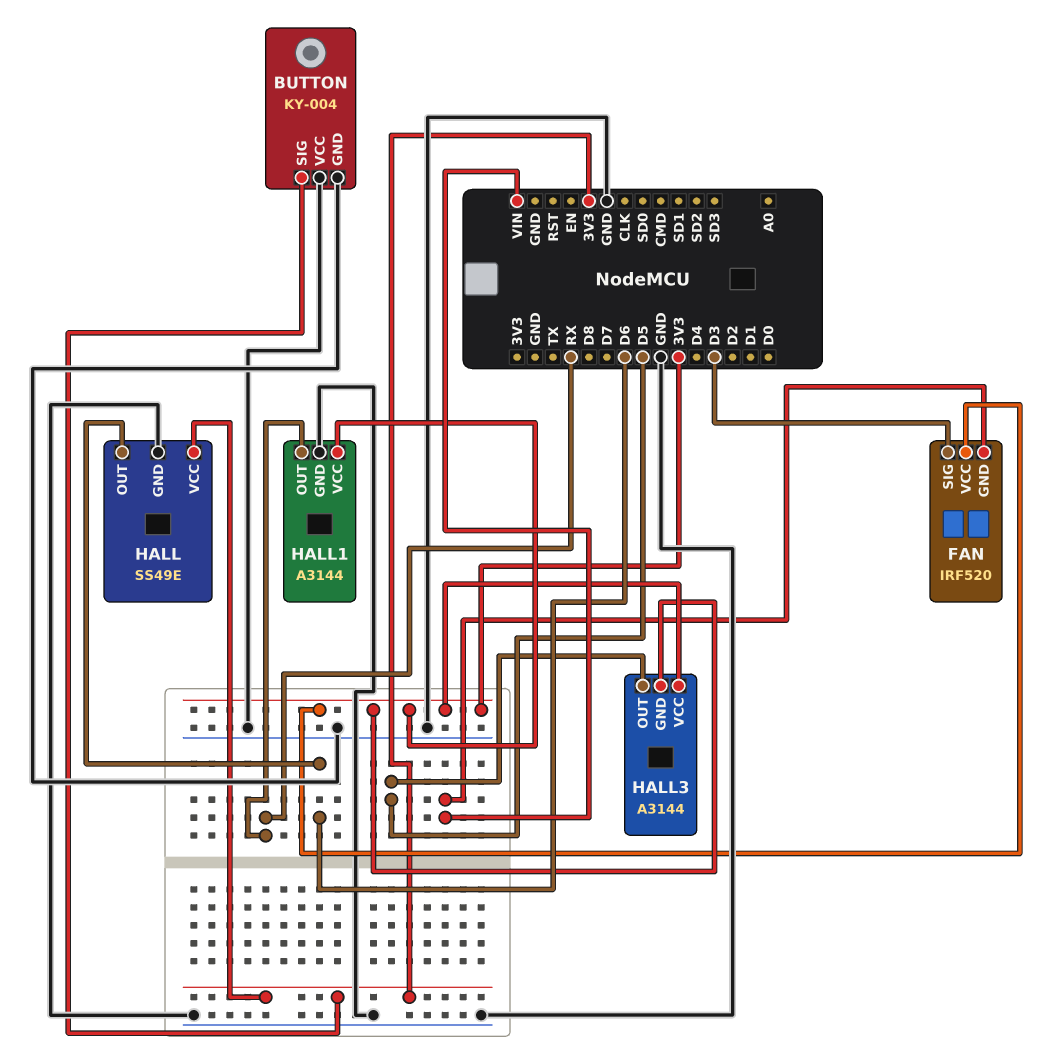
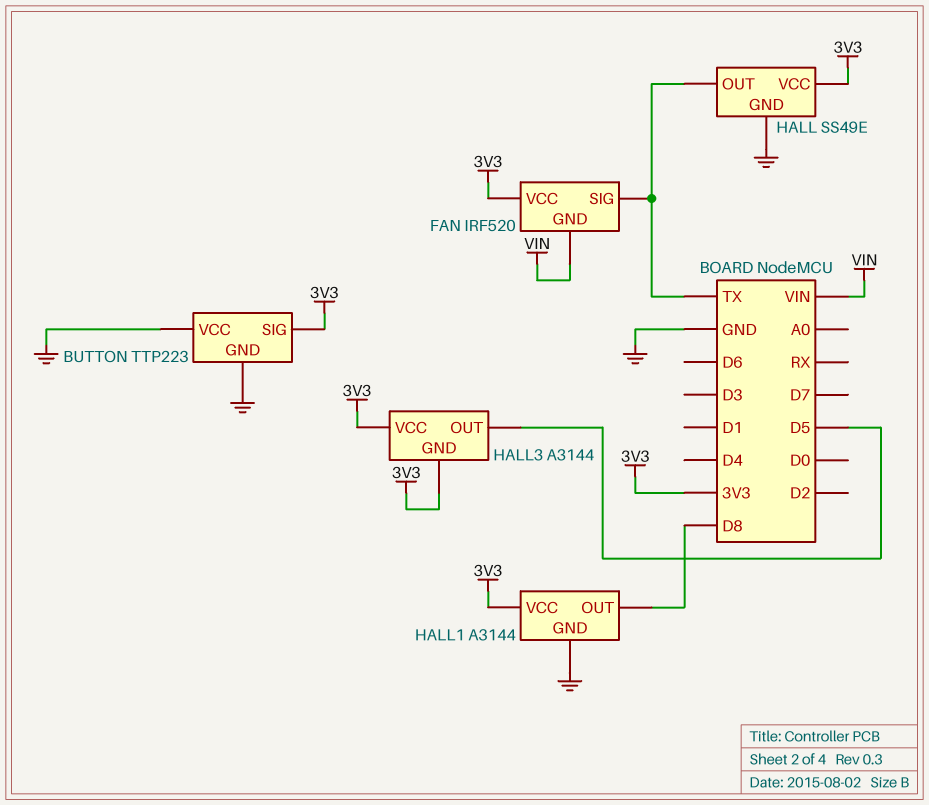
BUTTON: KY-004 -> TTP223
FAN pin SIG: D3 -> TX
HALL pin OUT: D6 -> TX
HALL1 pin OUT: RX -> D8

